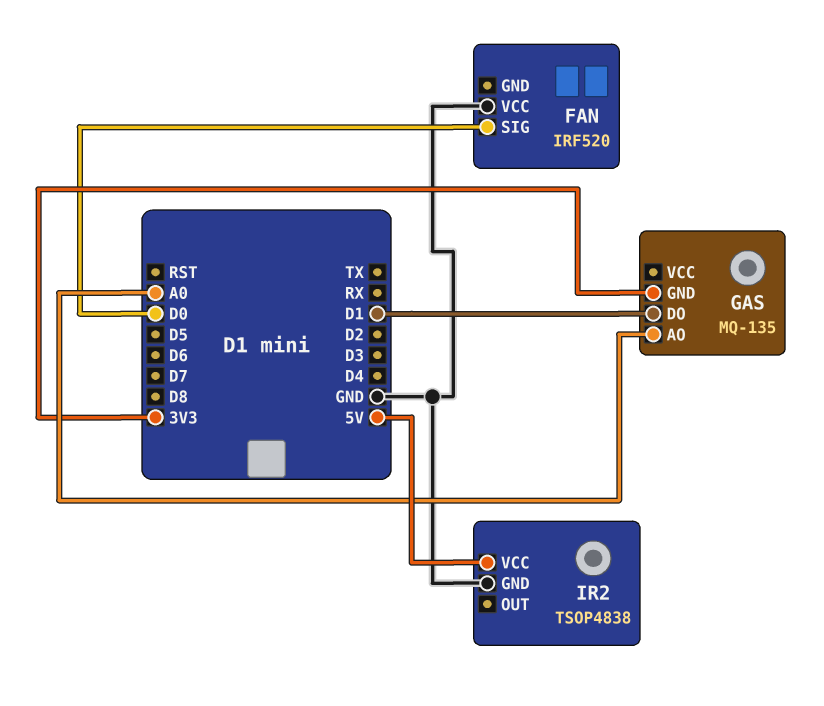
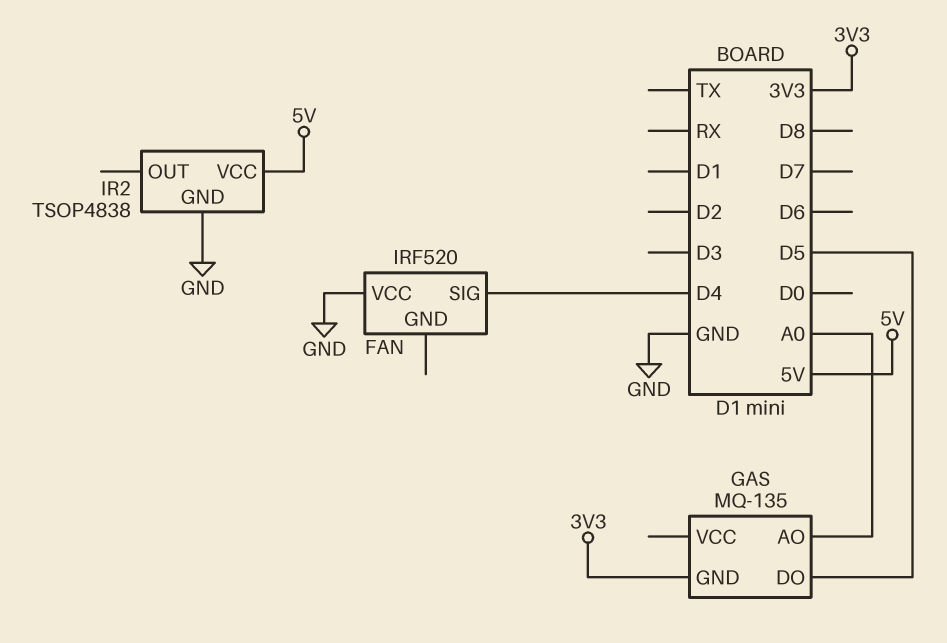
FAN pin SIG: D0 -> D4
GAS pin DO: D1 -> D5

